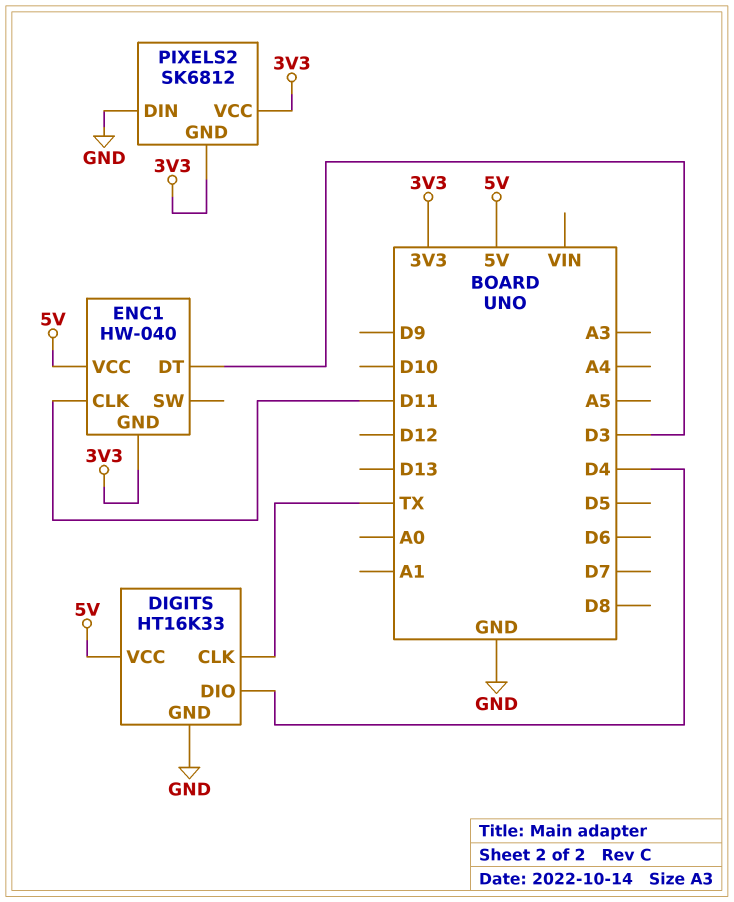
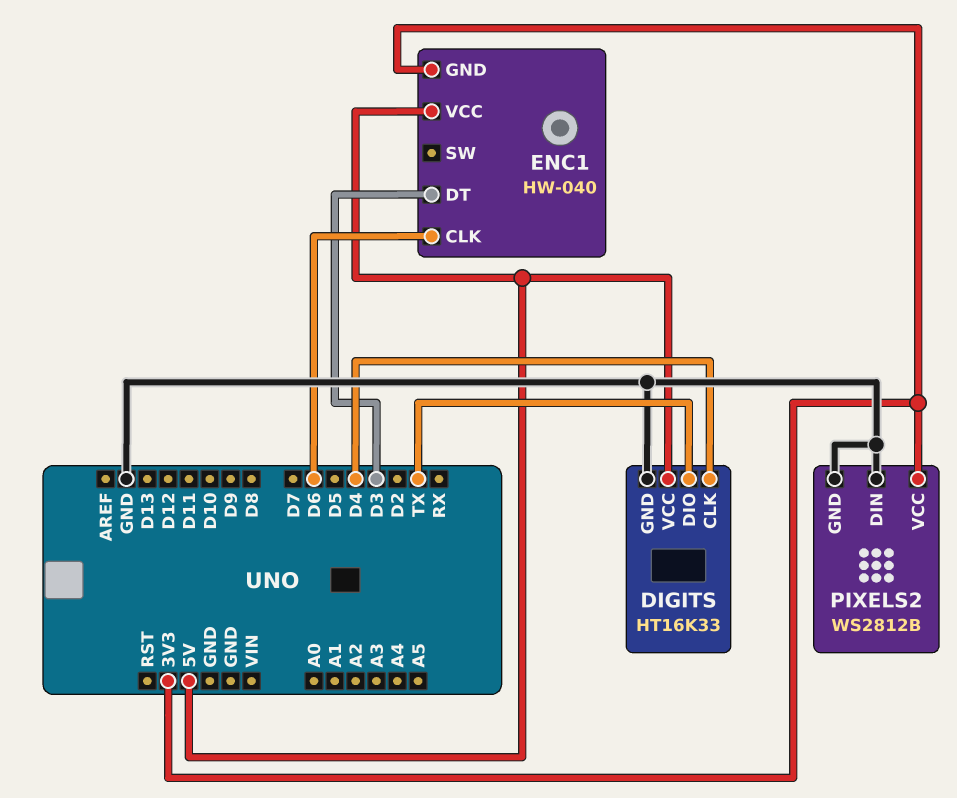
DIGITS pin CLK: TX -> D4
DIGITS pin DIO: D4 -> TX
ENC1 pin CLK: D11 -> D6
PIXELS2: SK6812 -> WS2812B
PIXELS2 pin GND: 3V3 -> GND

